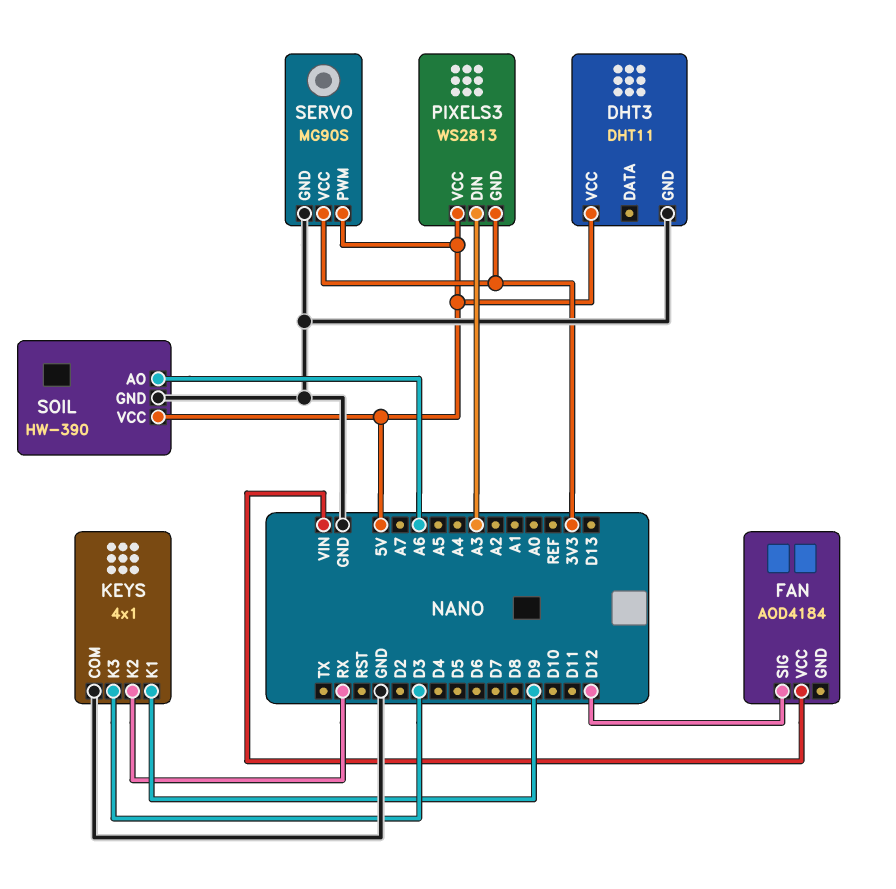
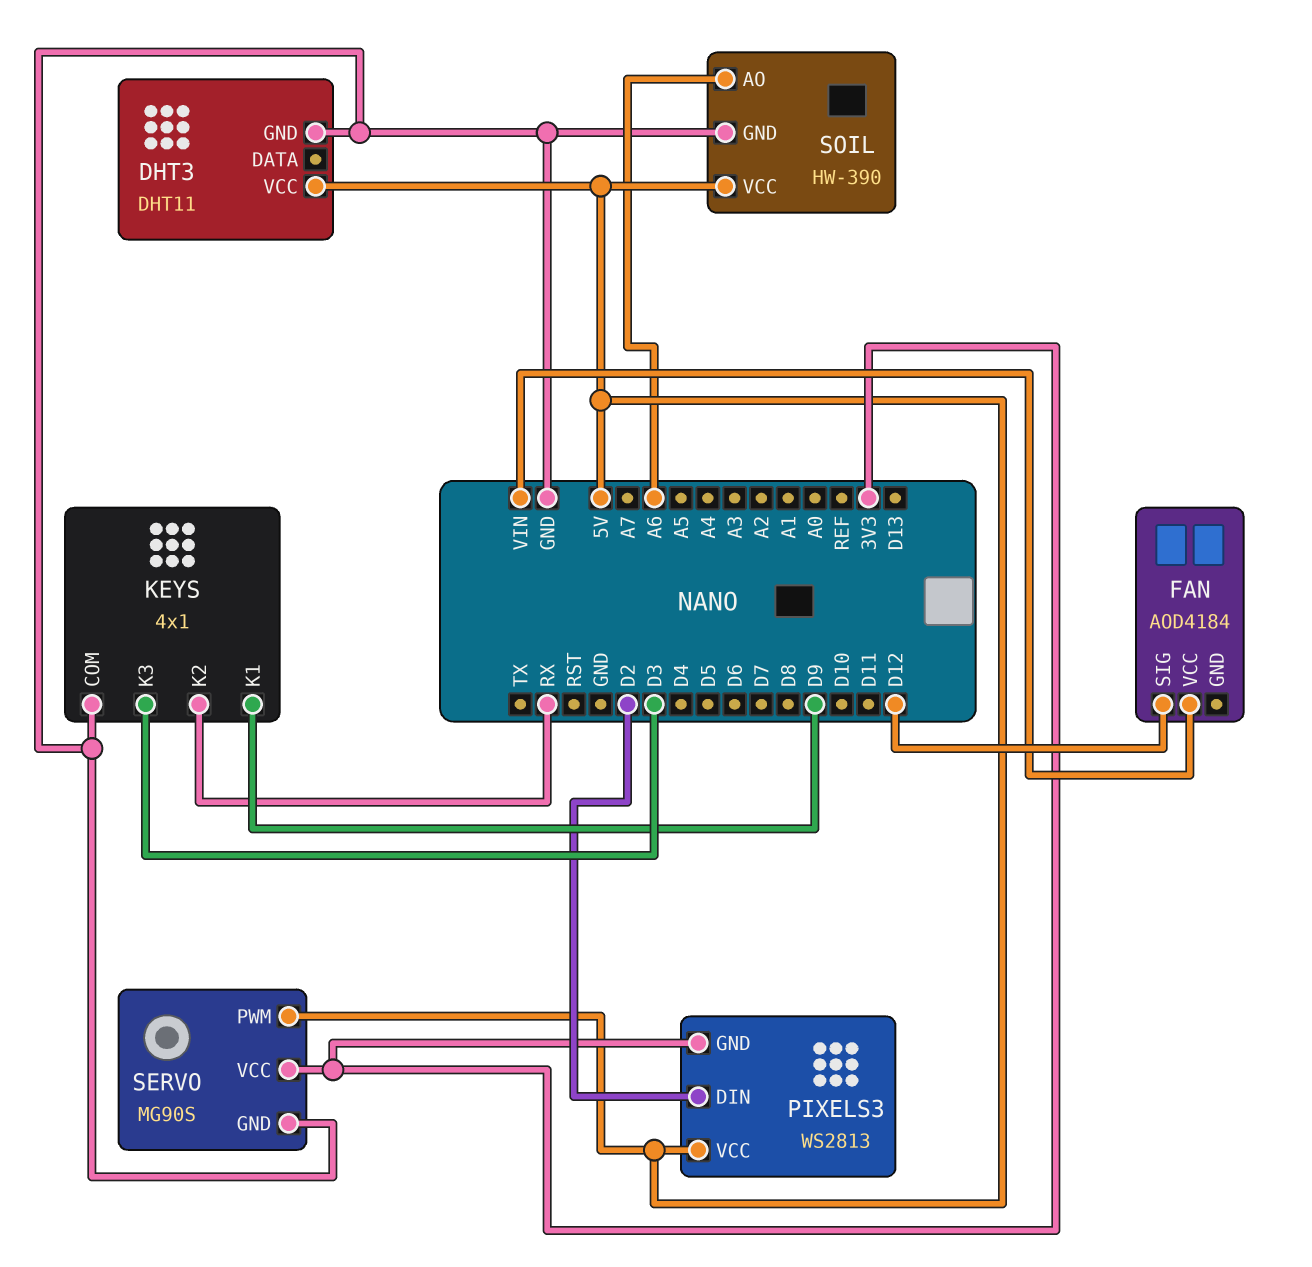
PIXELS3 pin DIN: A3 -> D2

